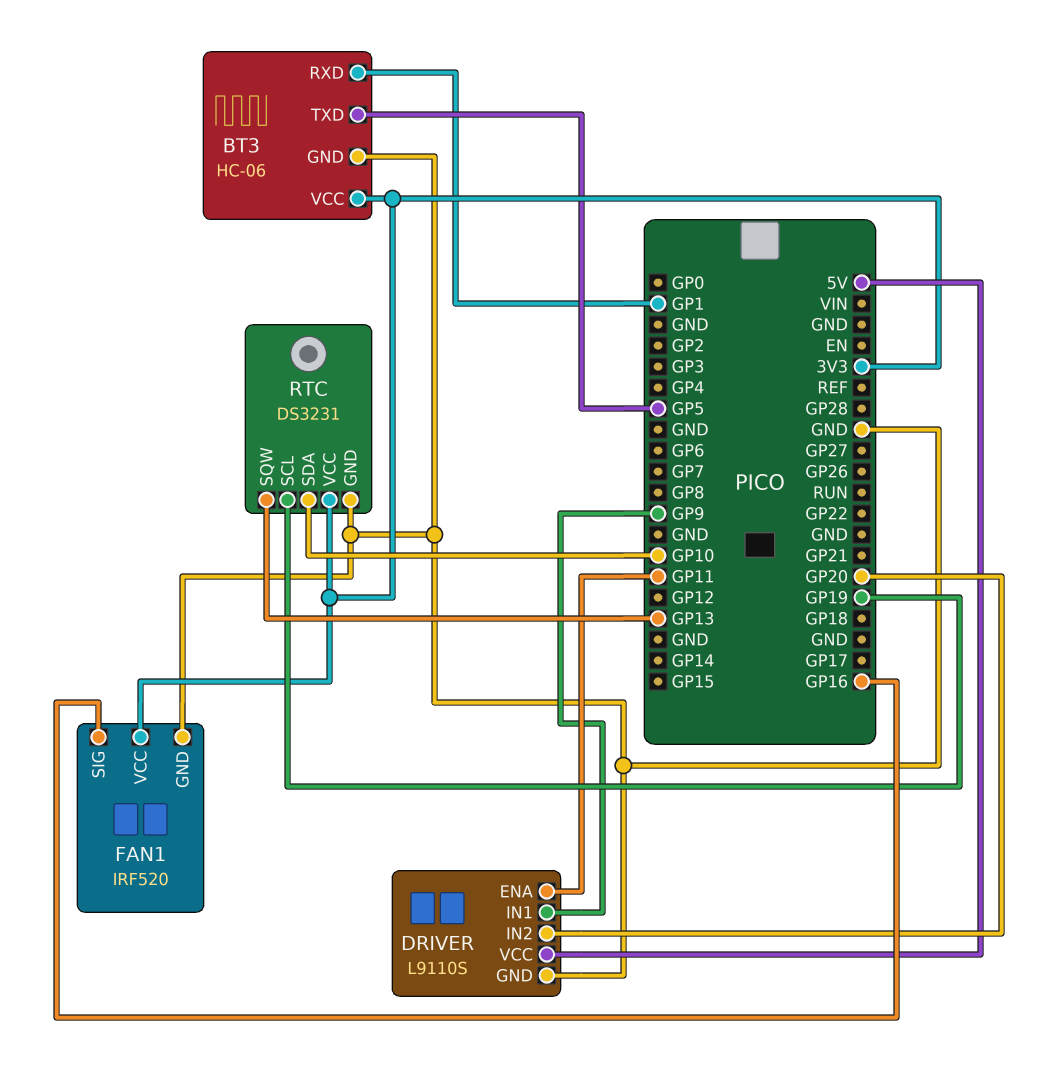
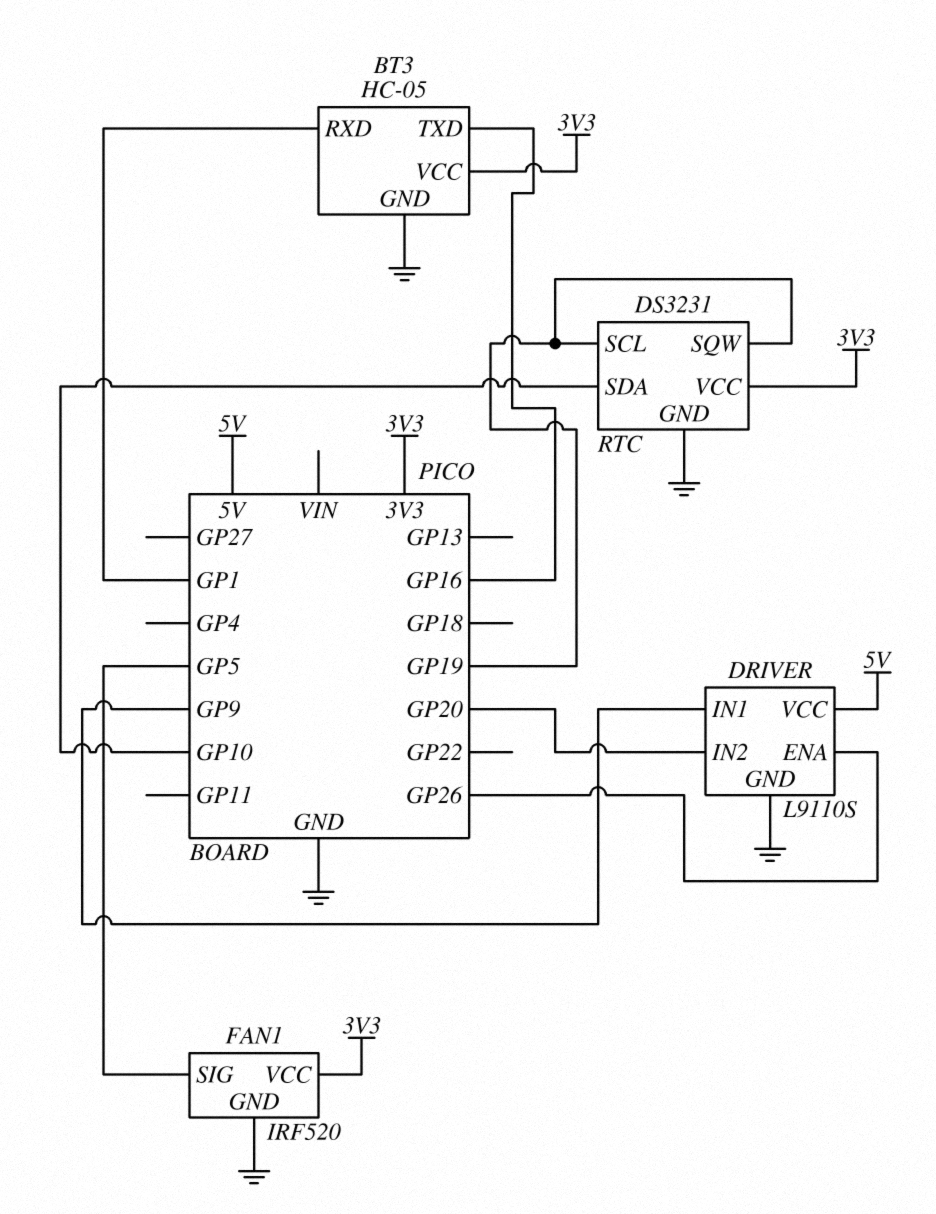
BT3: HC-06 -> HC-05
BT3 pin TXD: GP5 -> GP16
DRIVER pin ENA: GP11 -> GP26
FAN1 pin SIG: GP16 -> GP5
RTC pin SQW: GP13 -> GP19

